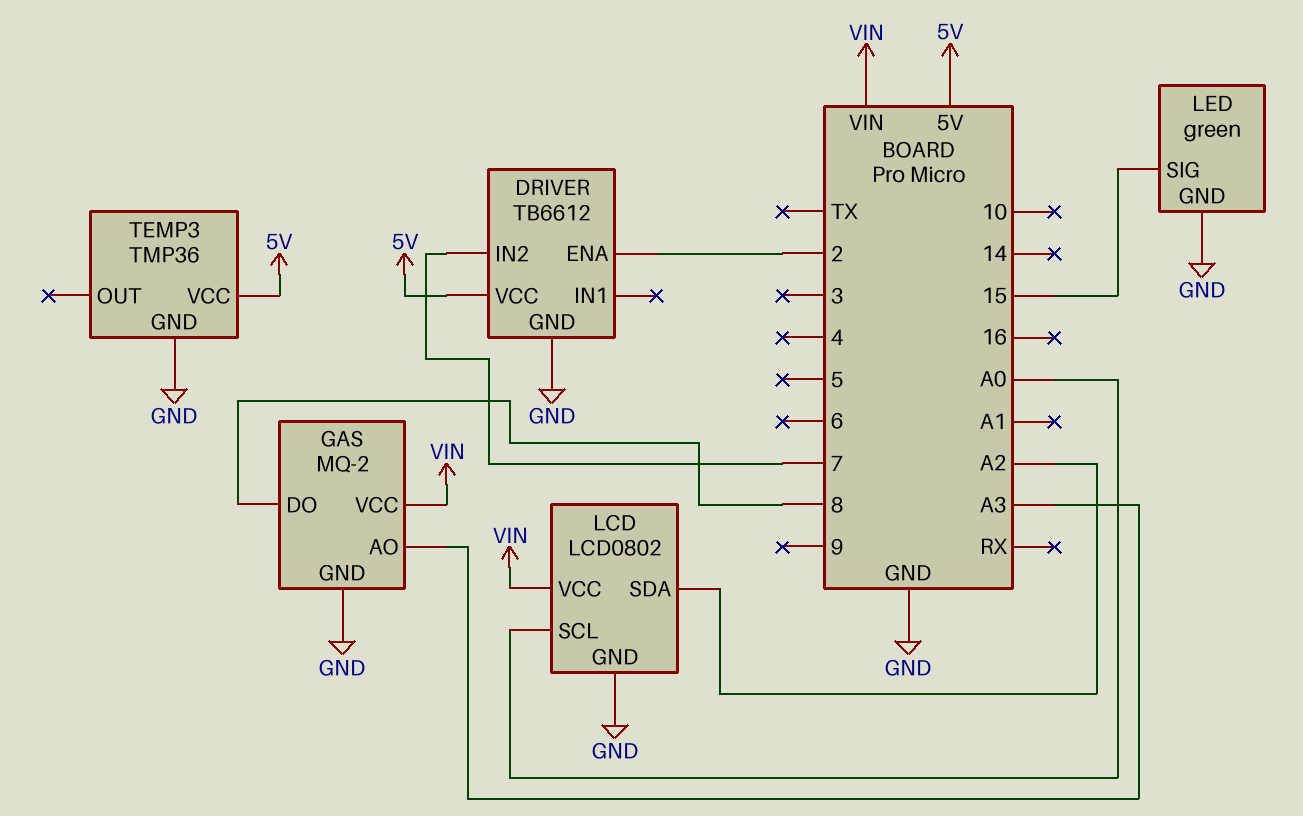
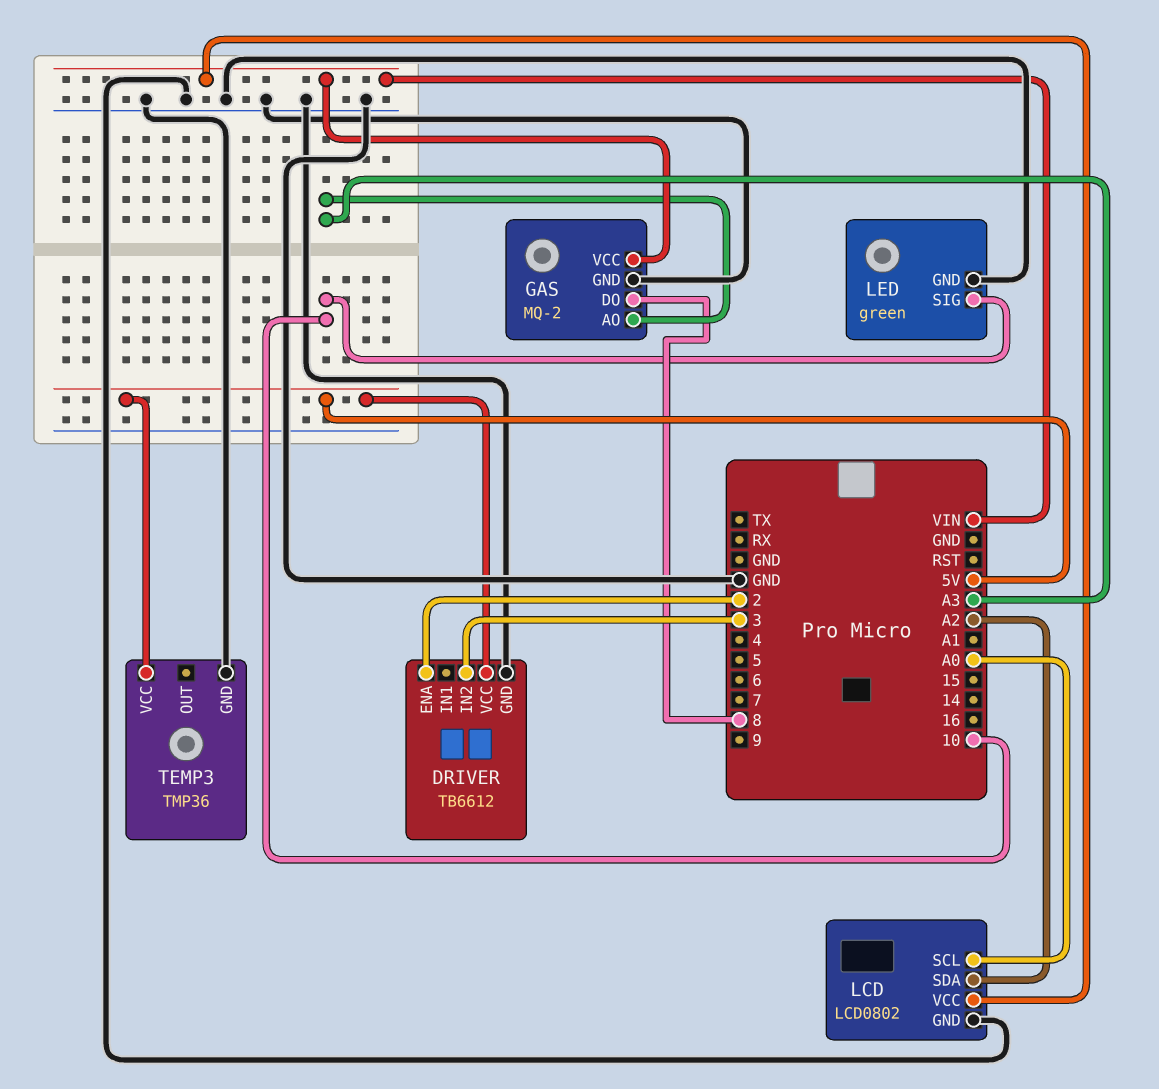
DRIVER pin IN2: 7 -> 3
LED pin SIG: 15 -> 10

